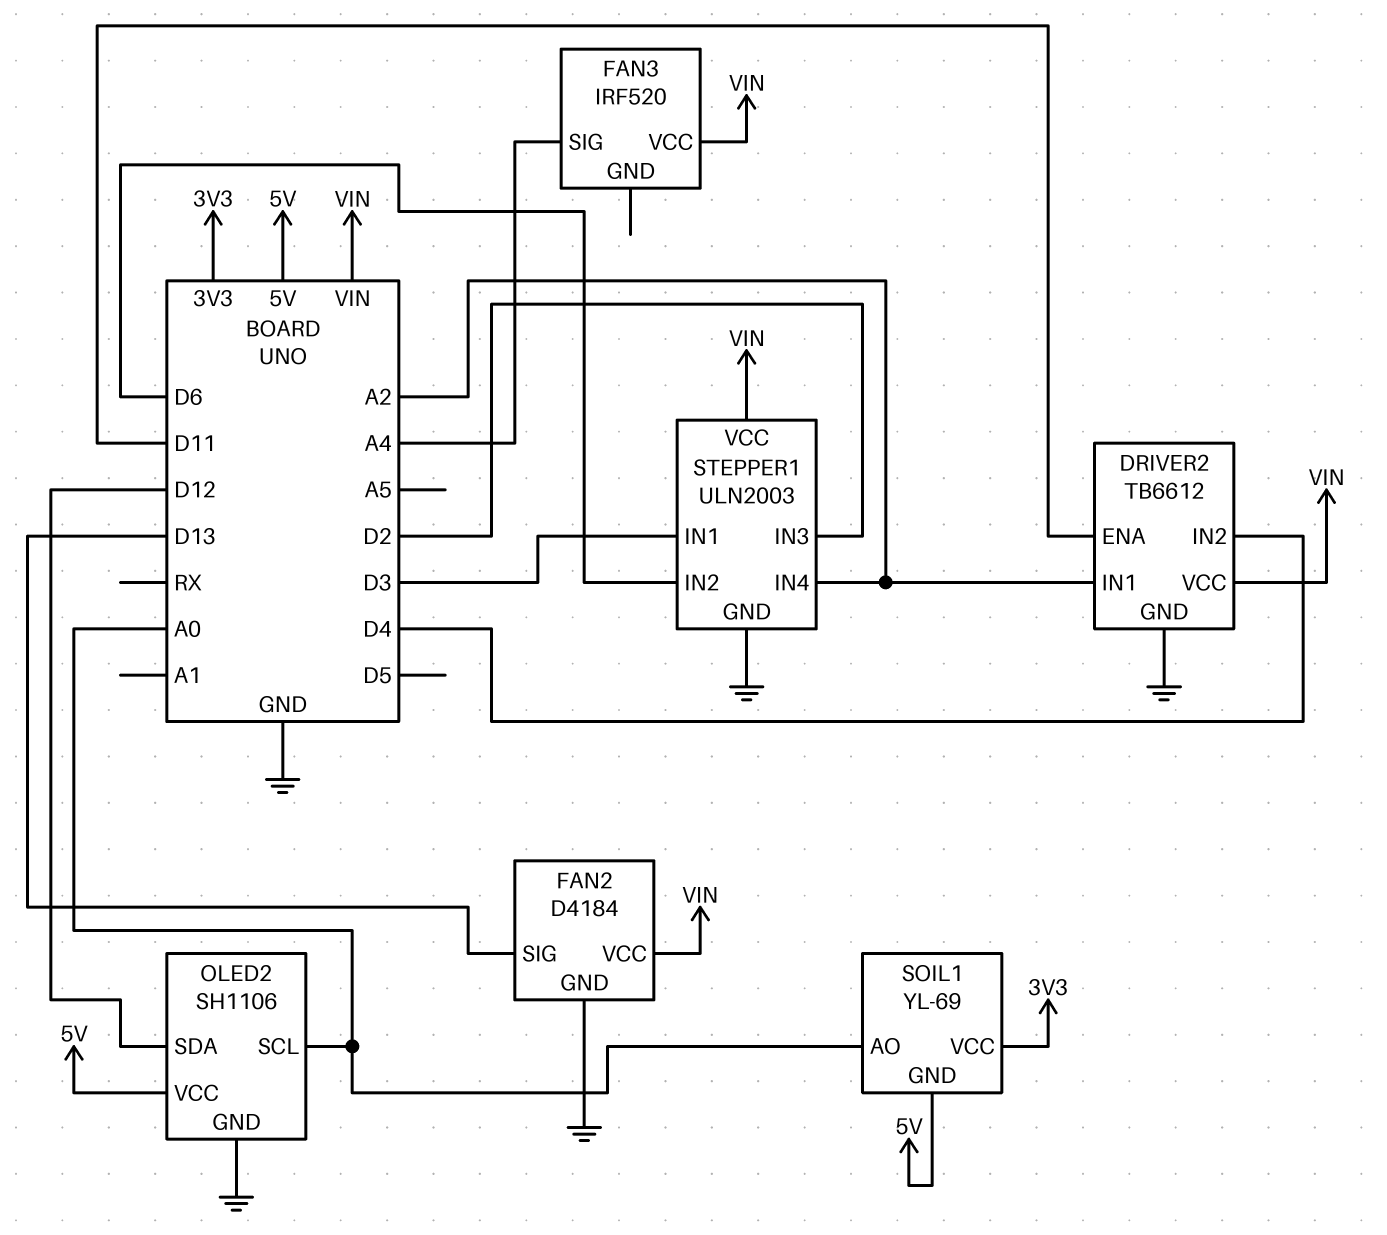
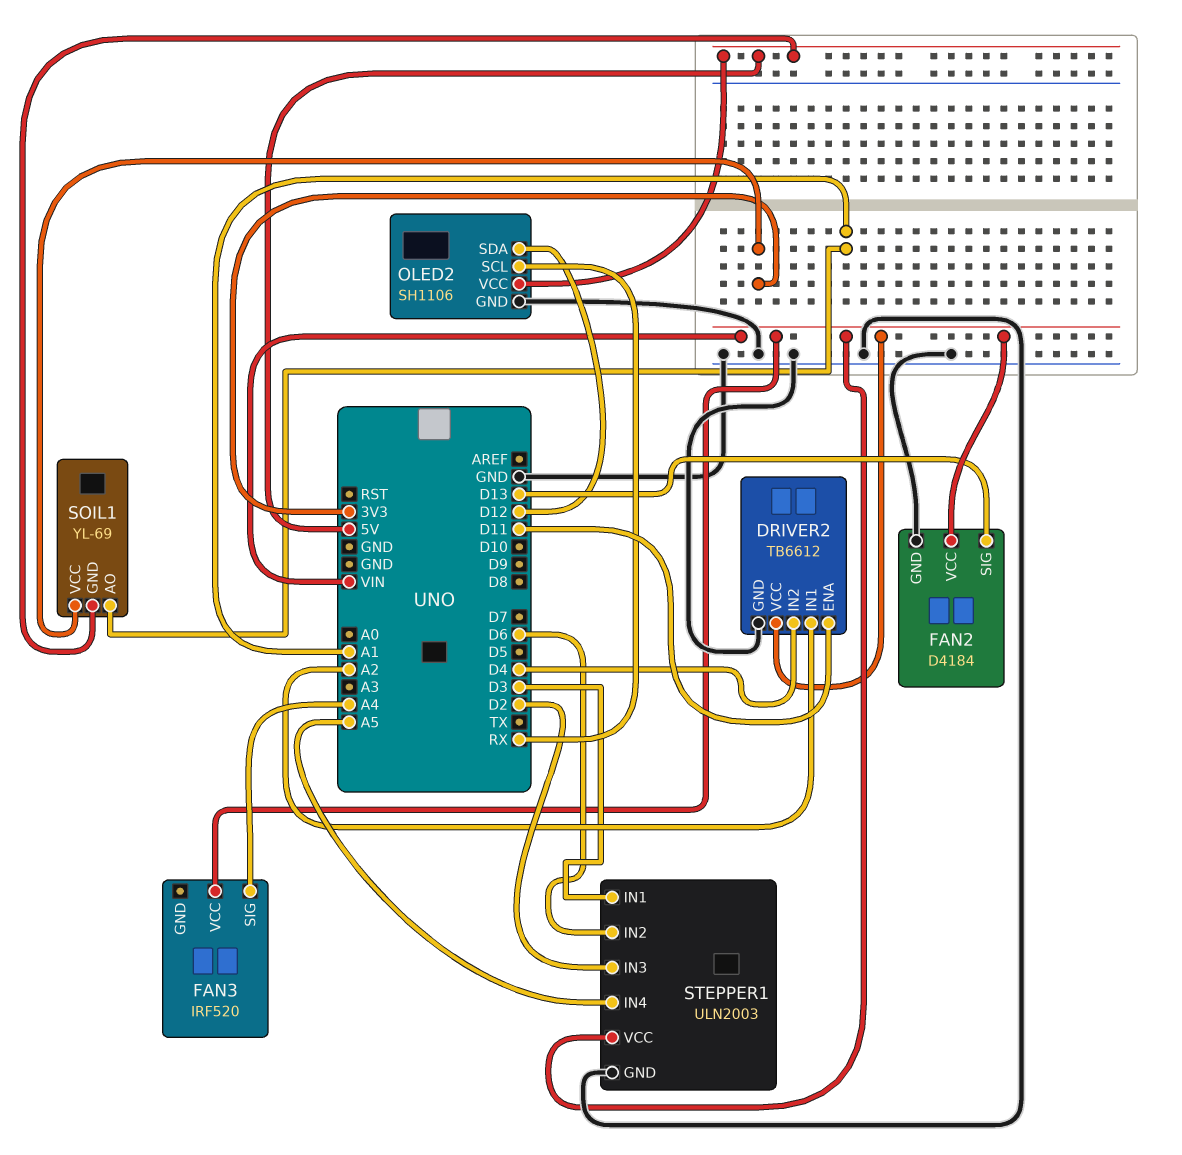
OLED2 pin SCL: A0 -> RX
SOIL1 pin AO: A0 -> A1
STEPPER1 pin IN4: A2 -> A5

